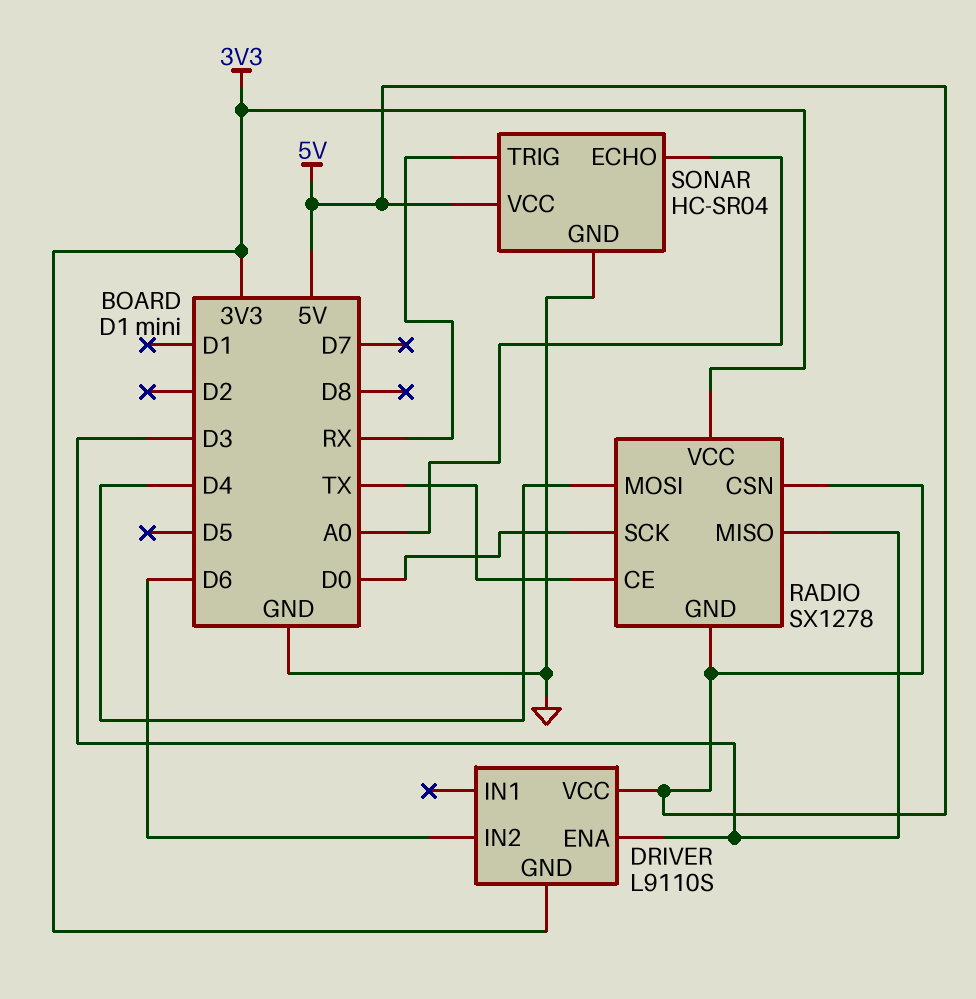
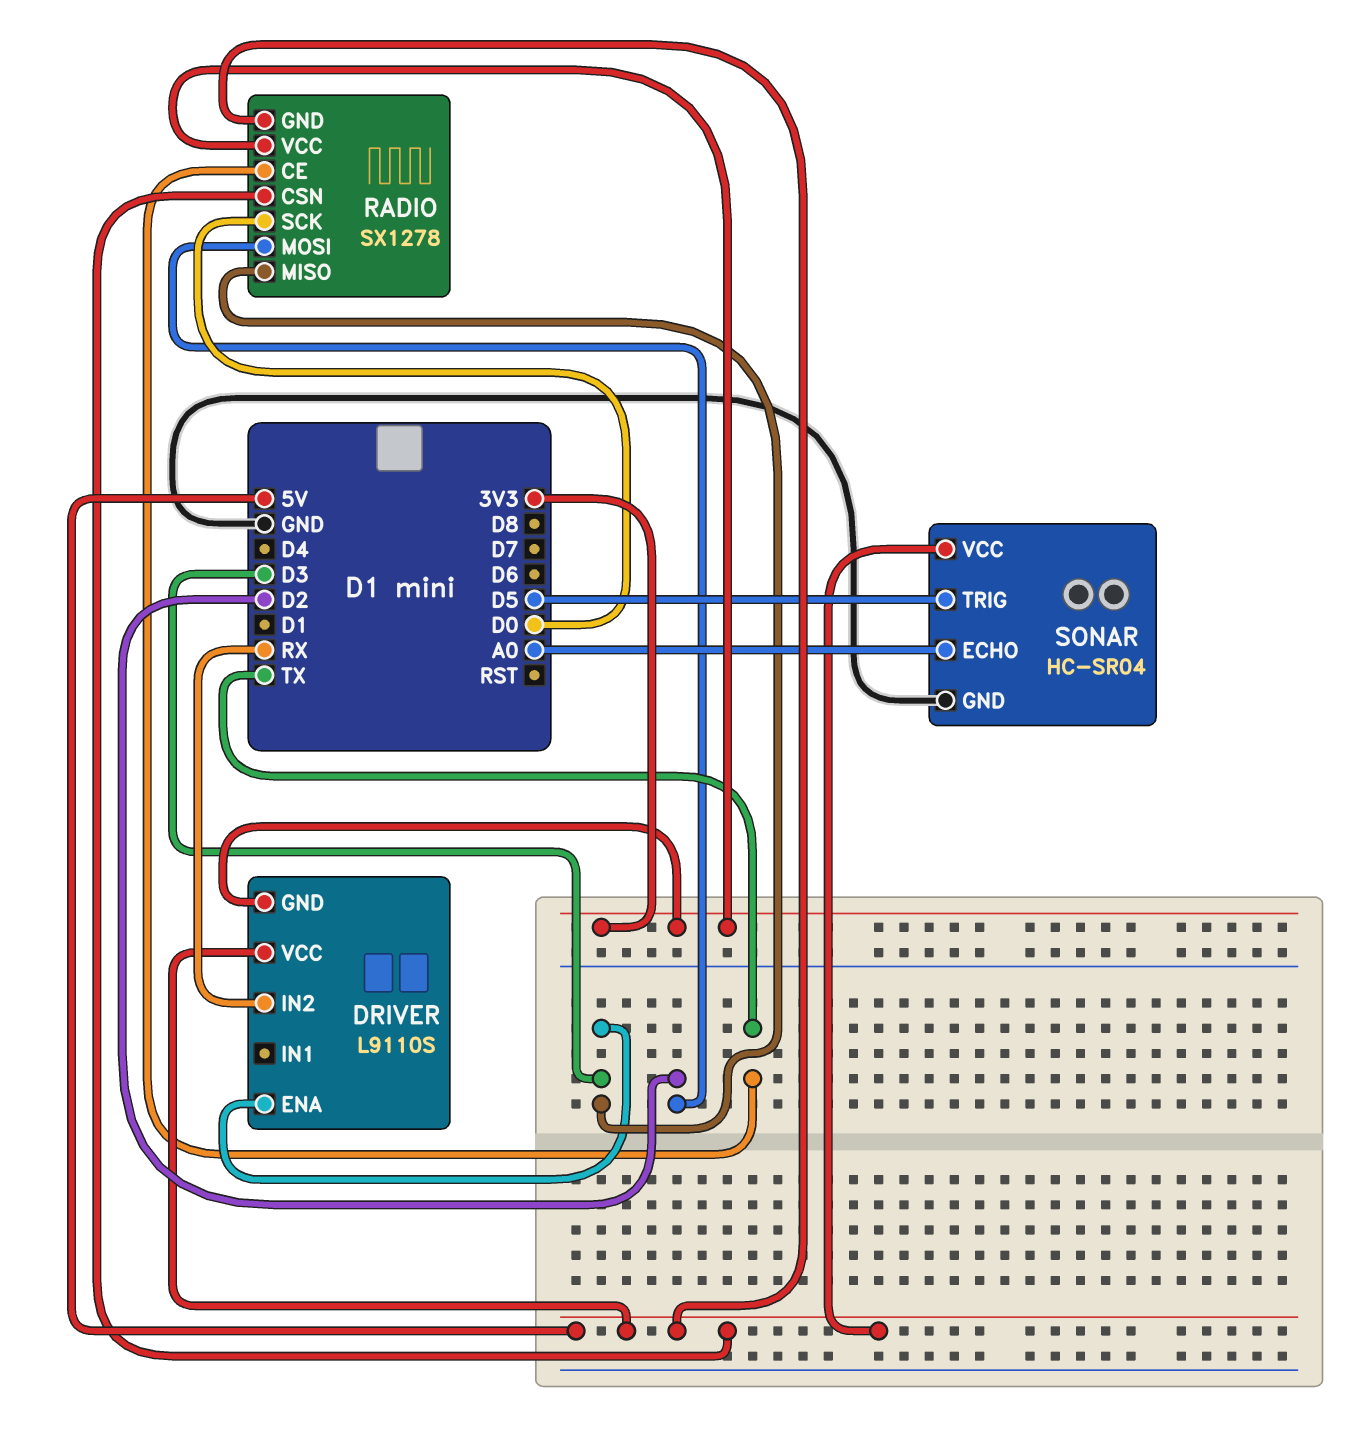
DRIVER pin IN2: D6 -> RX
RADIO pin MOSI: D4 -> D2
SONAR pin TRIG: RX -> D5

